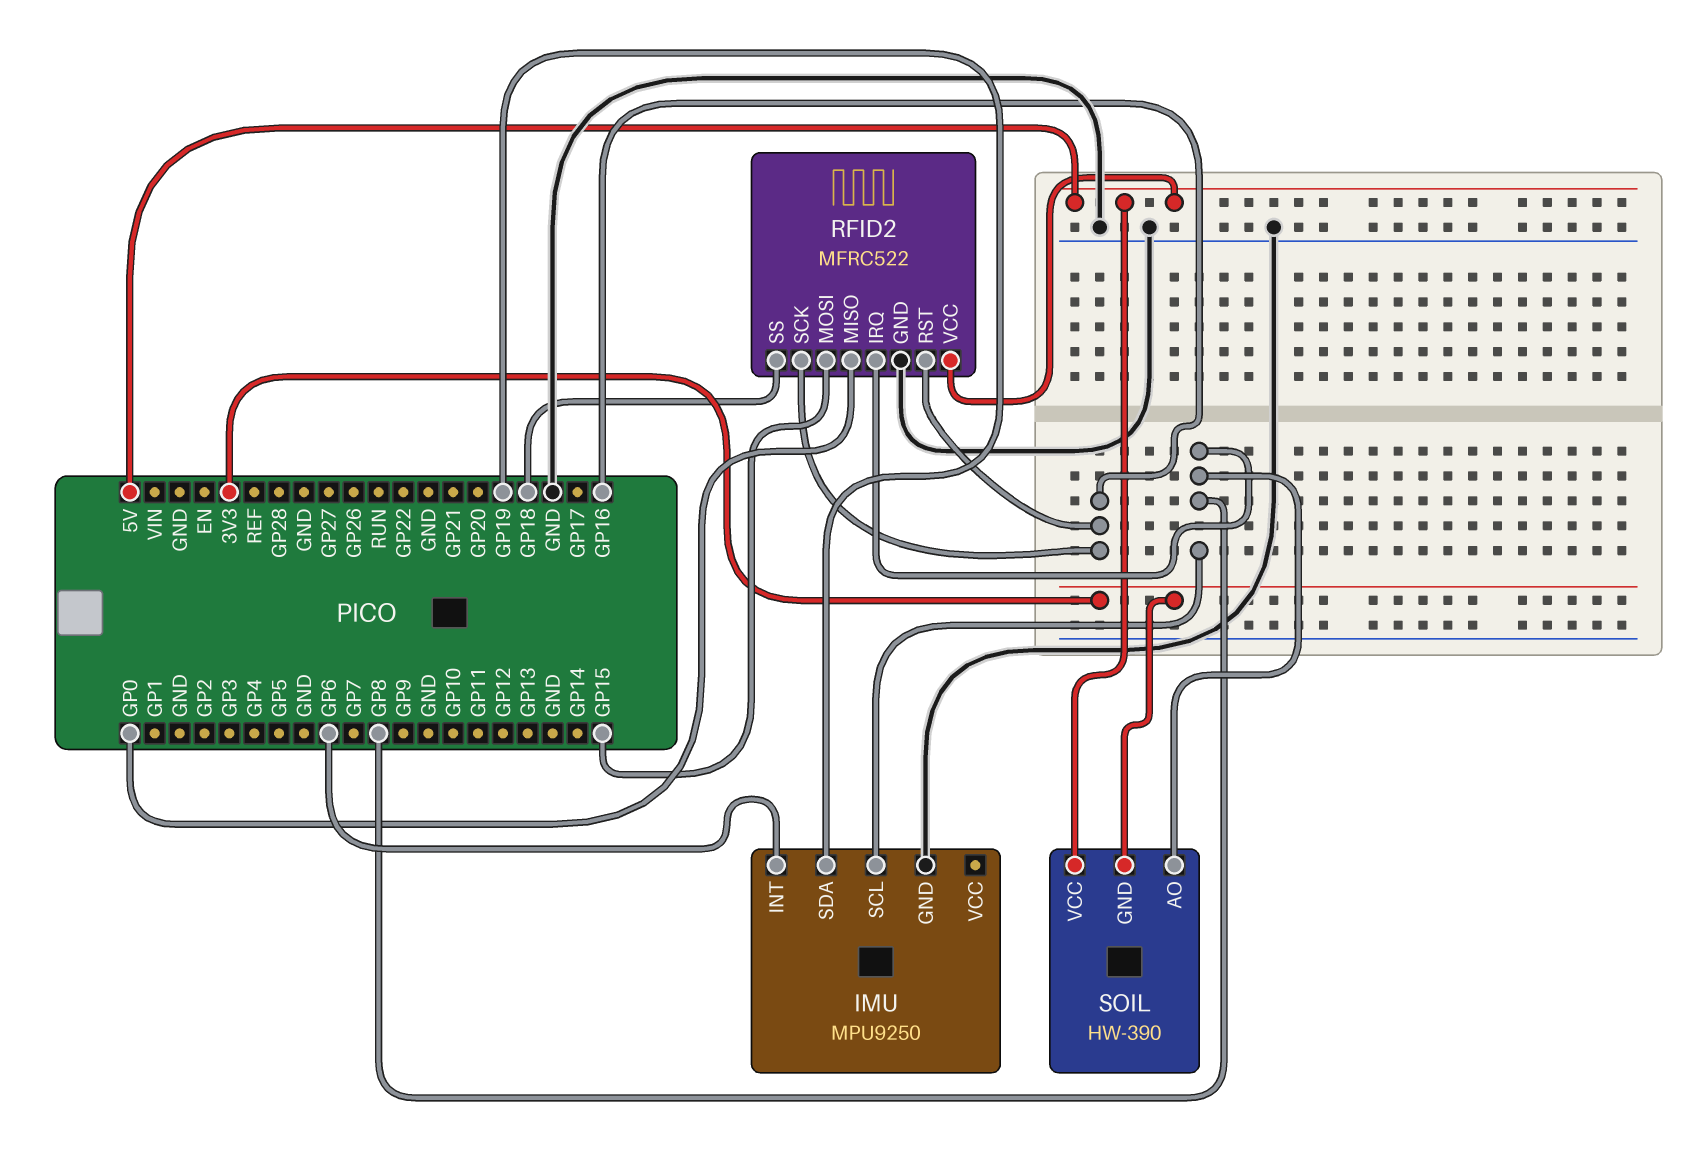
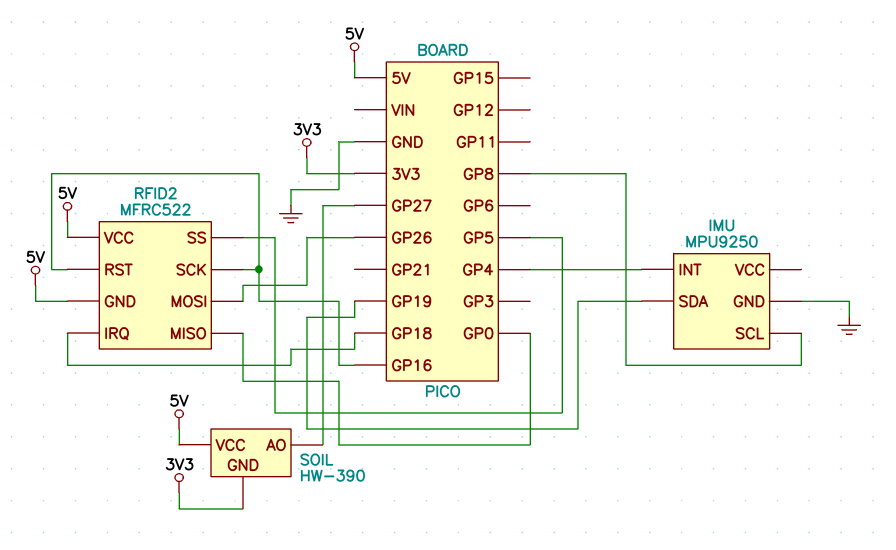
IMU pin INT: GP6 -> GP4
RFID2 pin GND: GND -> 5V
RFID2 pin IRQ: GP8 -> GP18
RFID2 pin MOSI: GP15 -> GP26
RFID2 pin SS: GP18 -> GP5
SOIL pin AO: GP8 -> GP27

